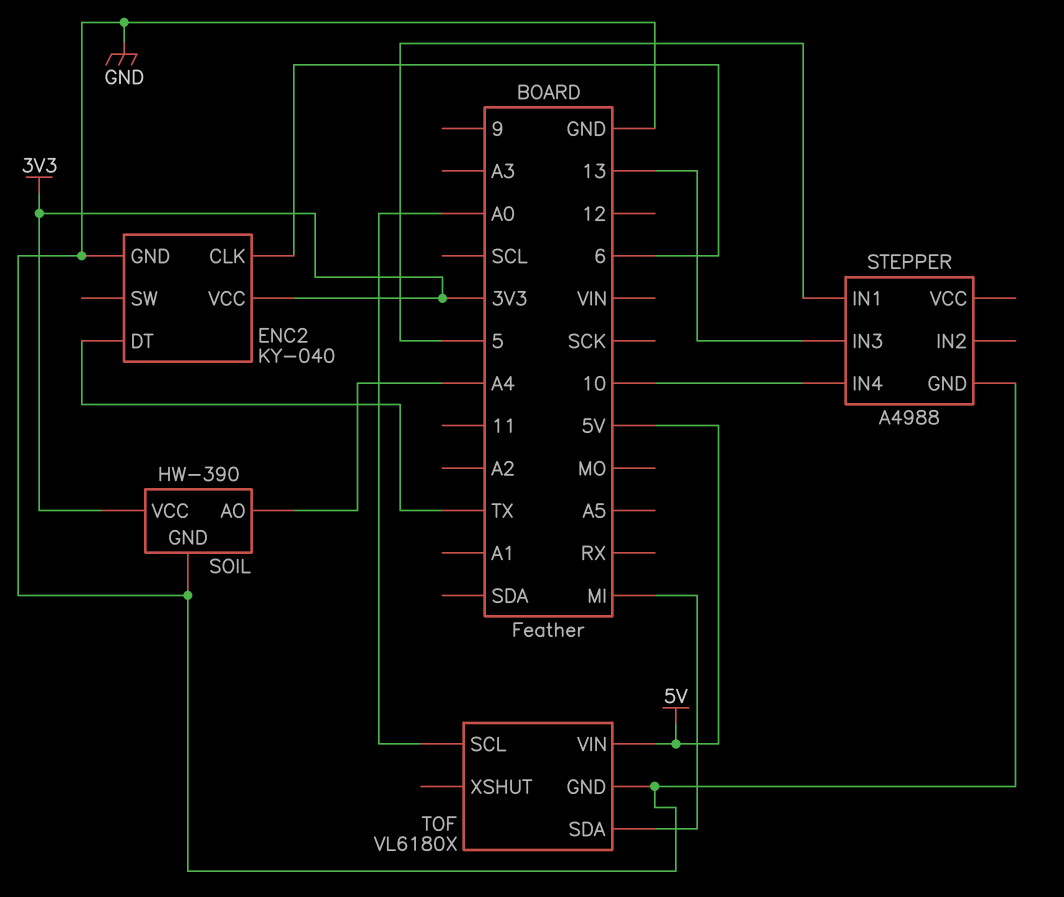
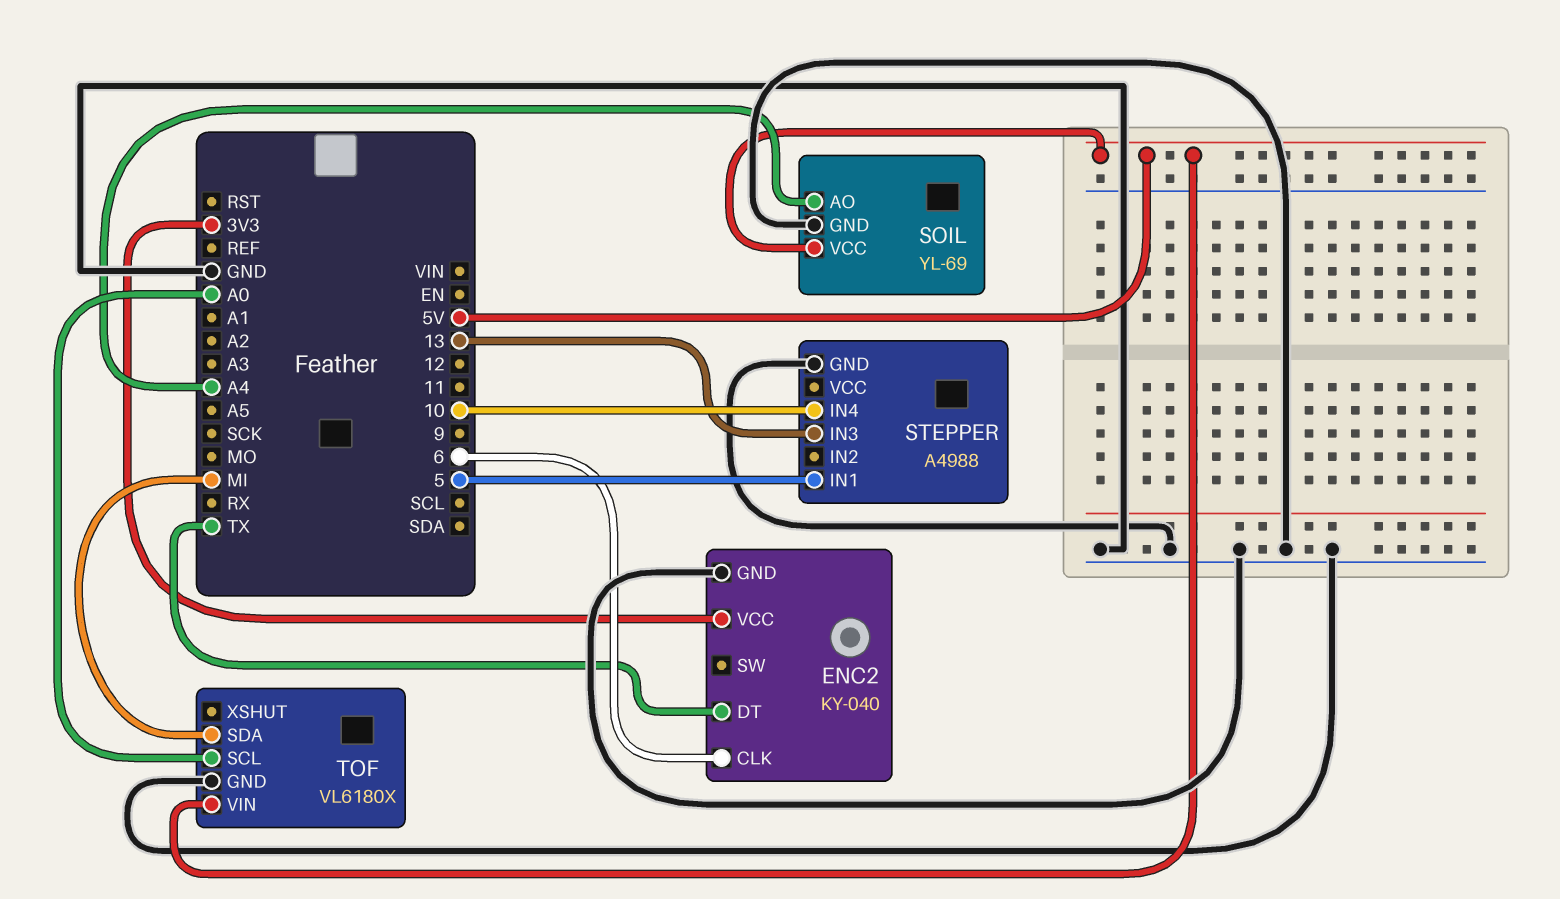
SOIL: HW-390 -> YL-69
SOIL pin VCC: 3V3 -> 5V

